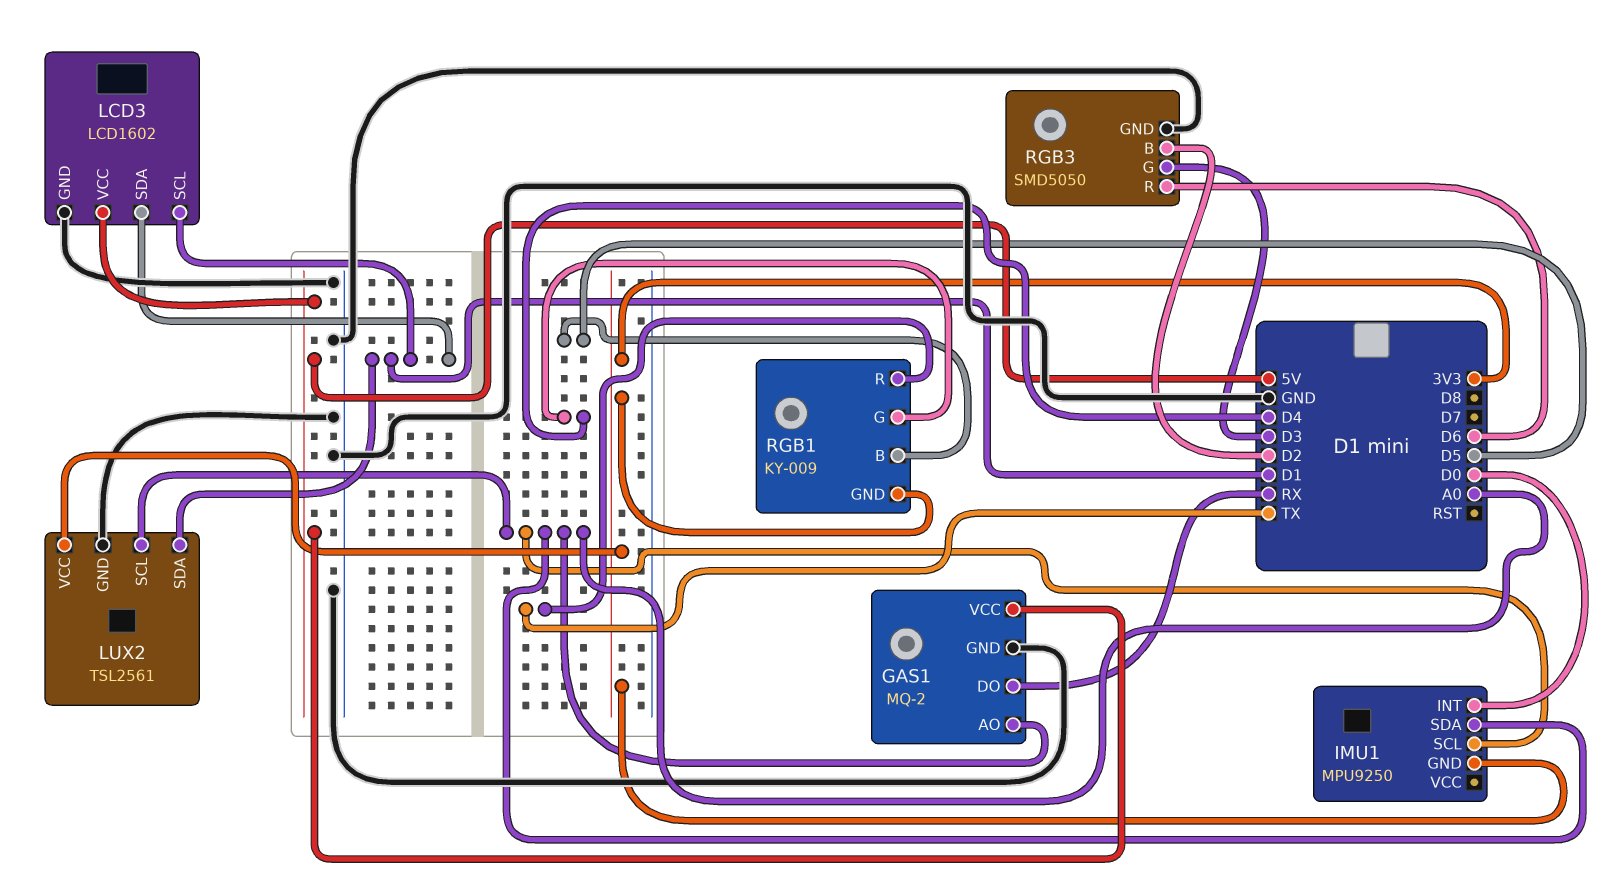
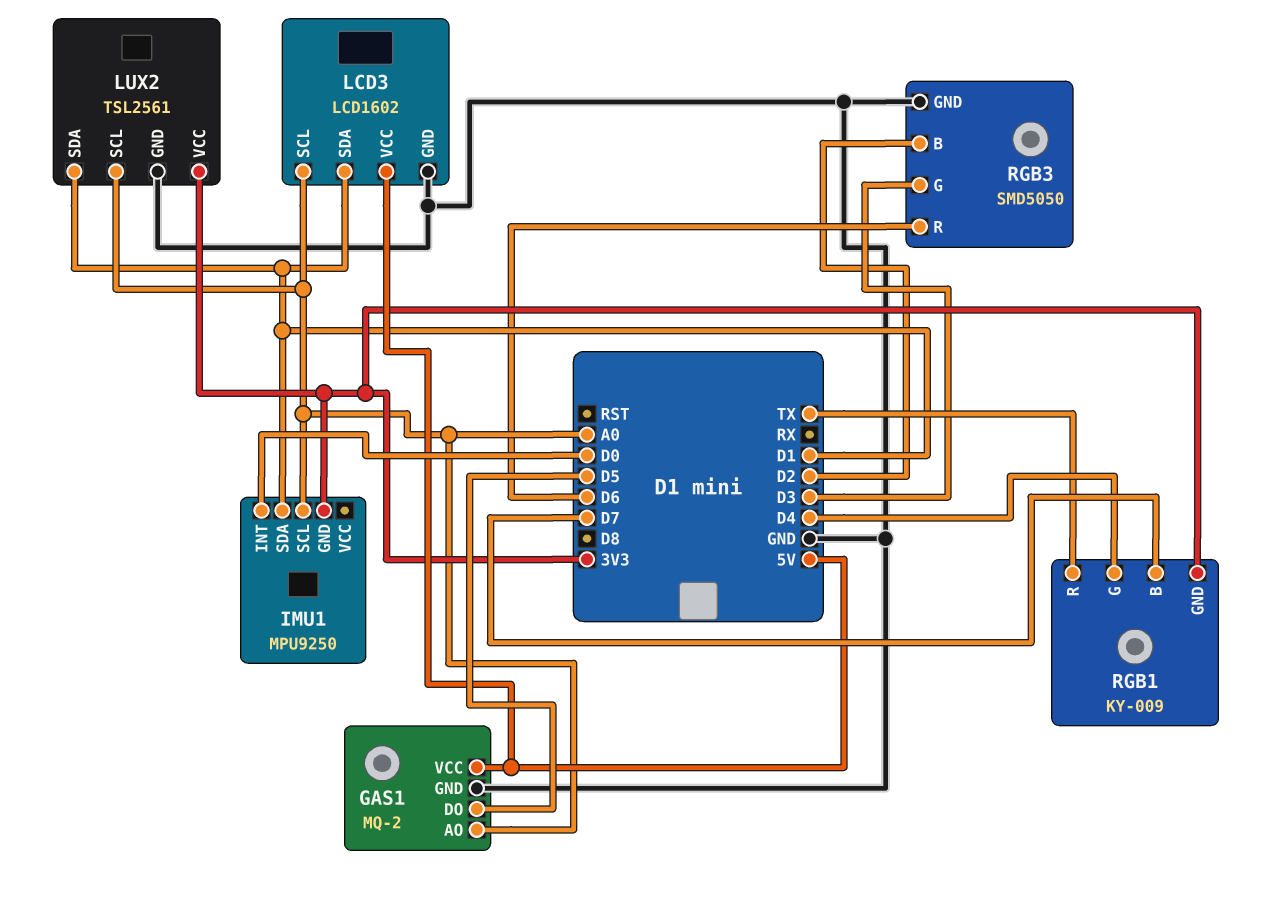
GAS1 pin DO: RX -> D5
IMU1 pin SDA: A0 -> D1
LCD3 pin SCL: D1 -> A0
RGB1 pin B: D5 -> D7

